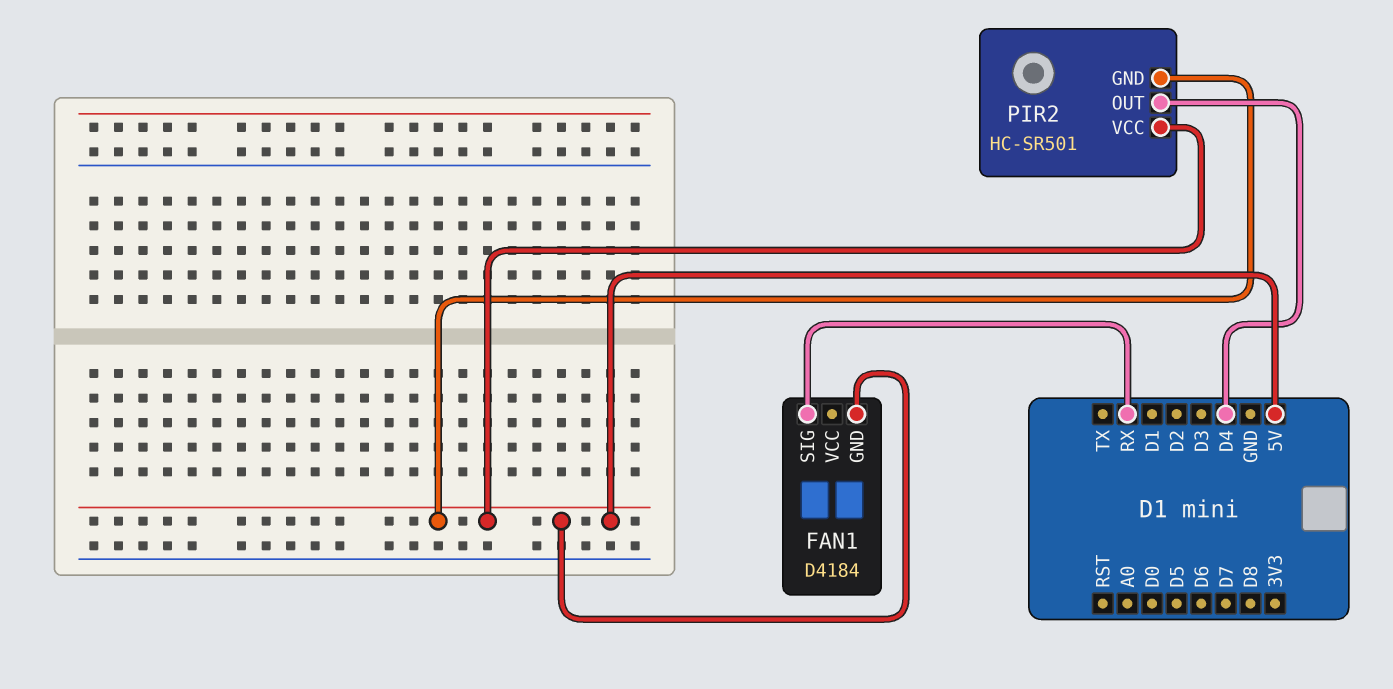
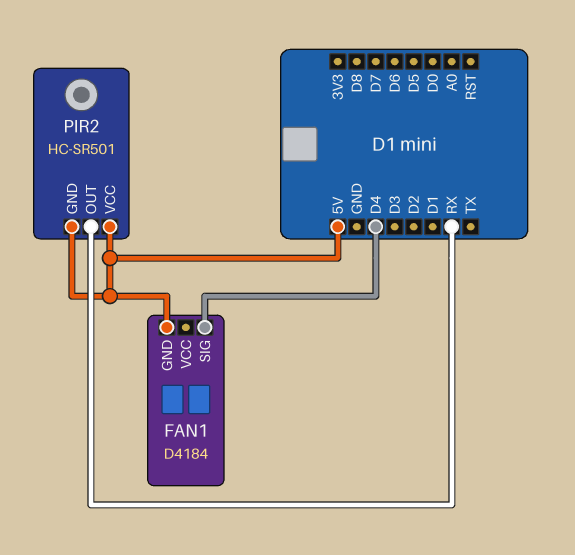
FAN1 pin SIG: RX -> D4
PIR2 pin OUT: D4 -> RX

